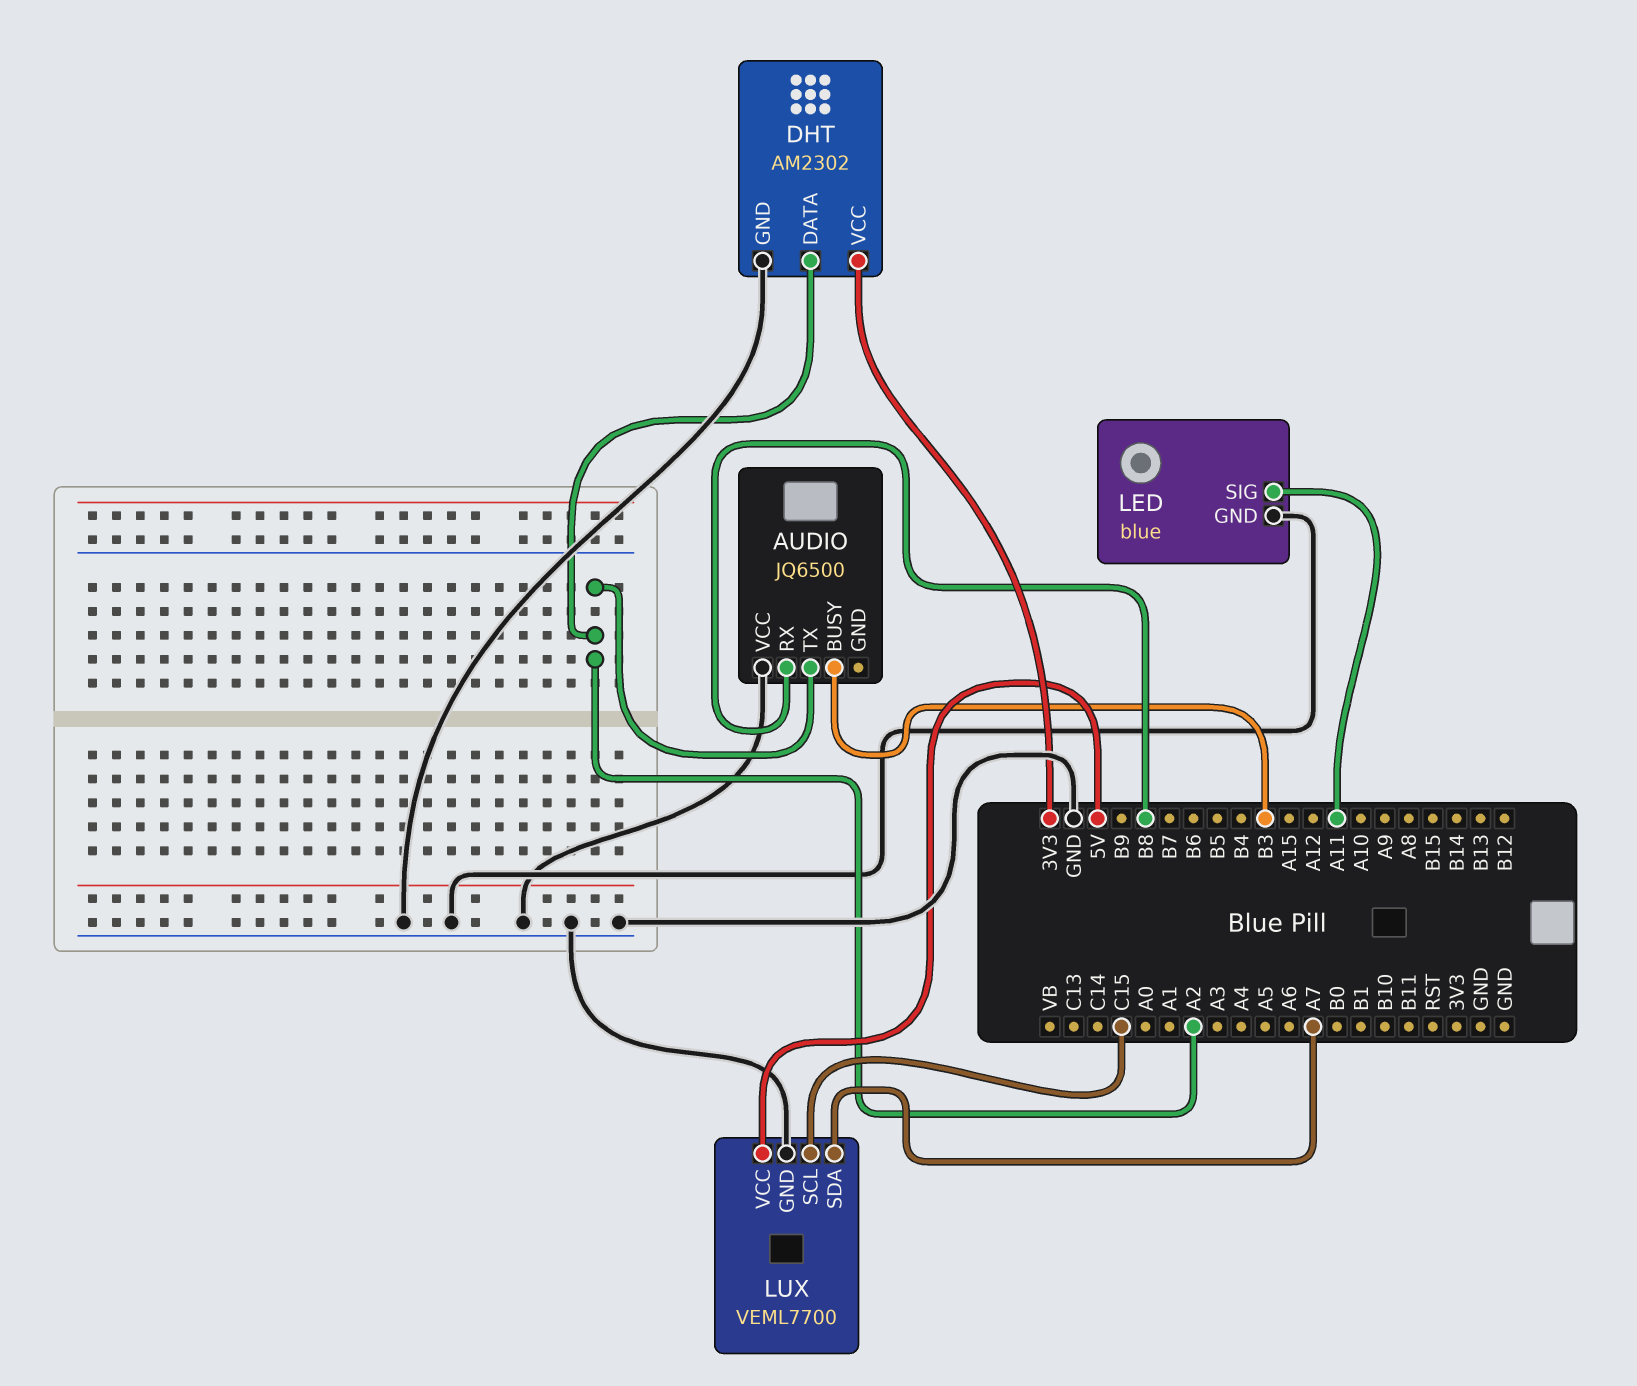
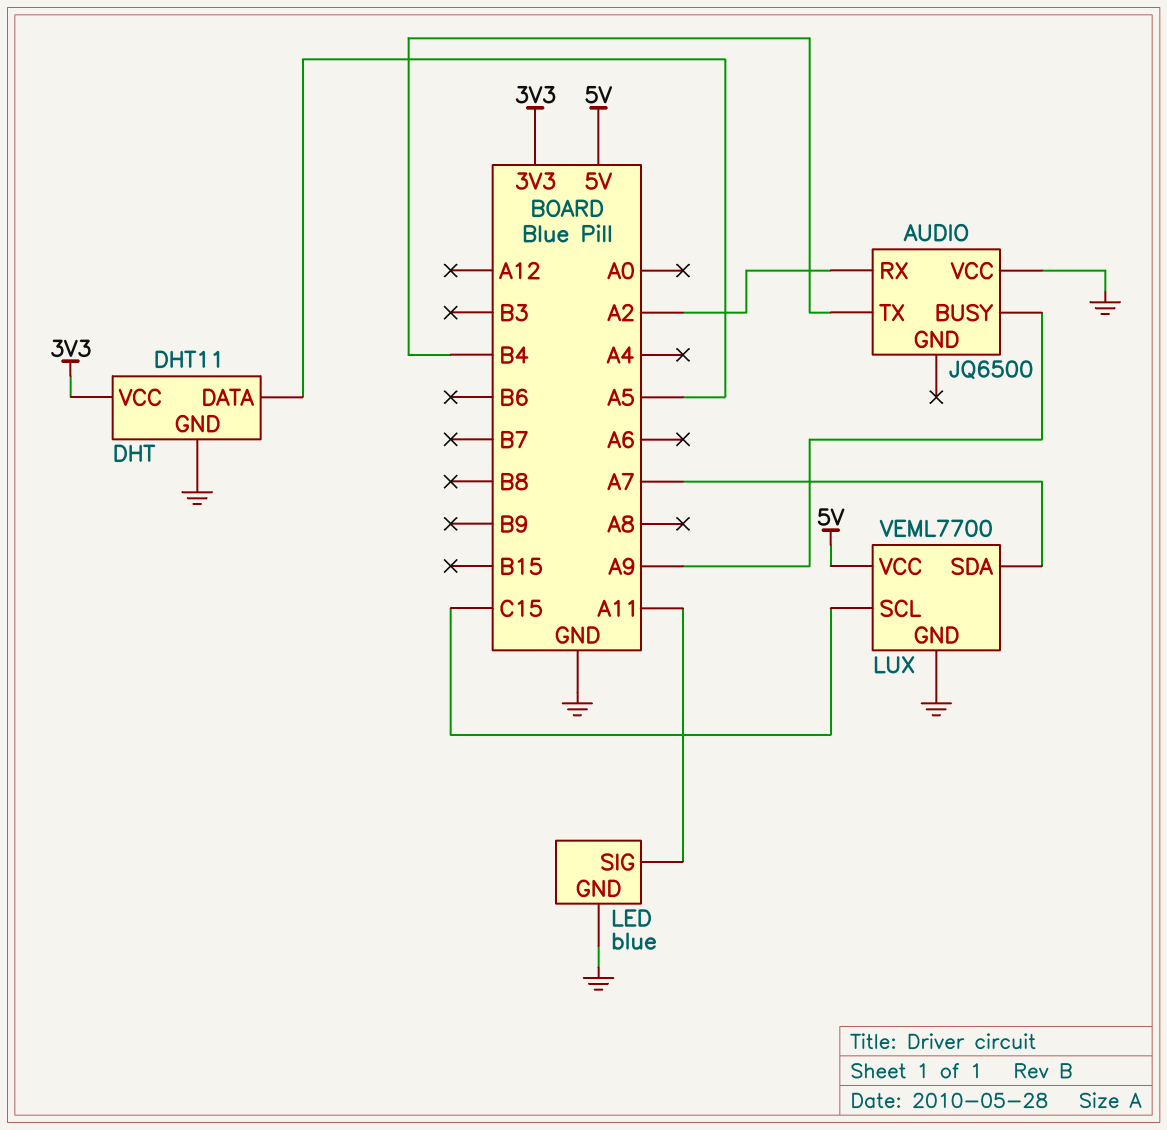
AUDIO pin BUSY: B3 -> A9
AUDIO pin RX: B8 -> A2
AUDIO pin TX: A2 -> B4
DHT: AM2302 -> DHT11
DHT pin DATA: A2 -> A5

